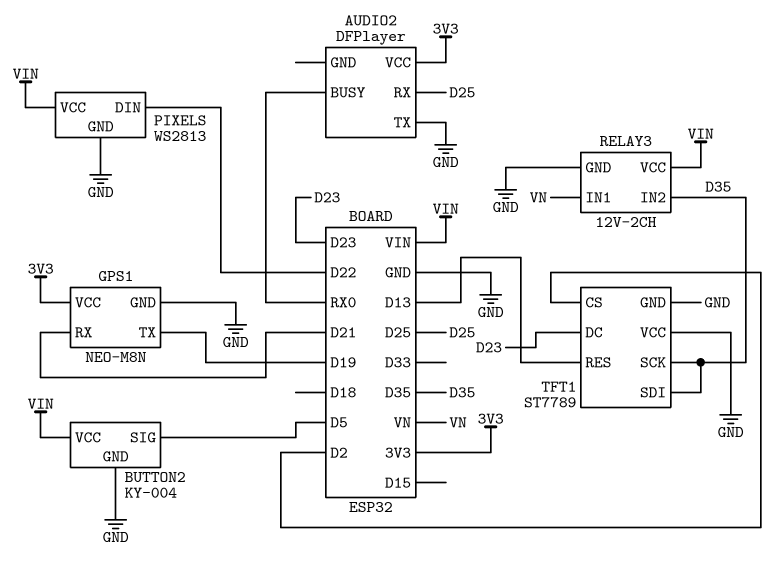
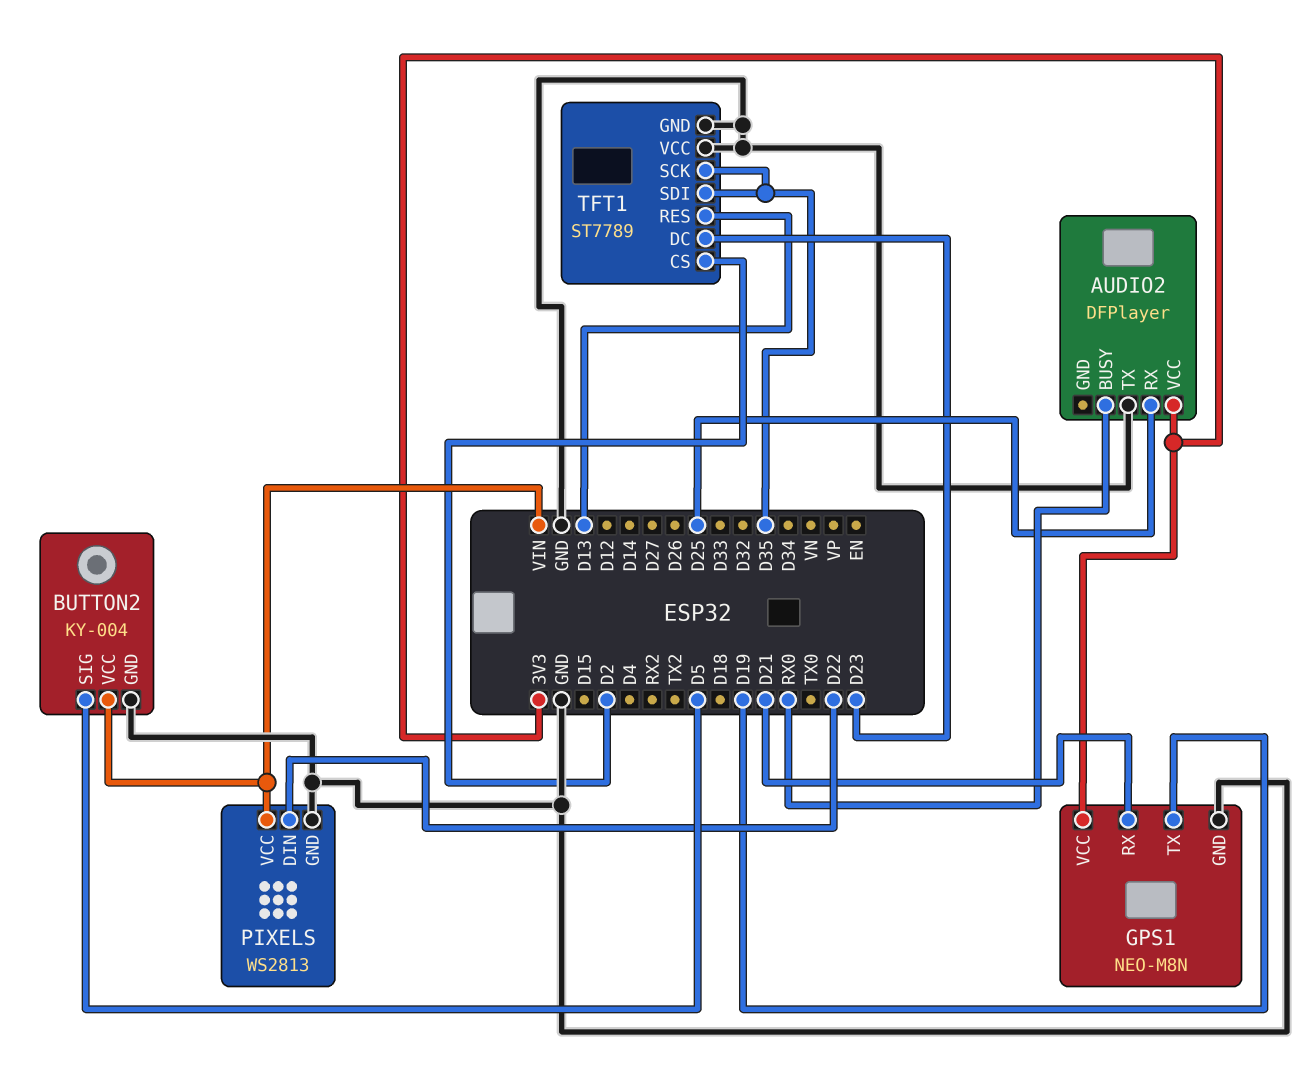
RELAY3: 12V-2CH -> none
RELAY3 pin GND: GND -> none
RELAY3 pin IN1: VN -> none
RELAY3 pin IN2: D35 -> none
RELAY3 pin VCC: VIN -> none

